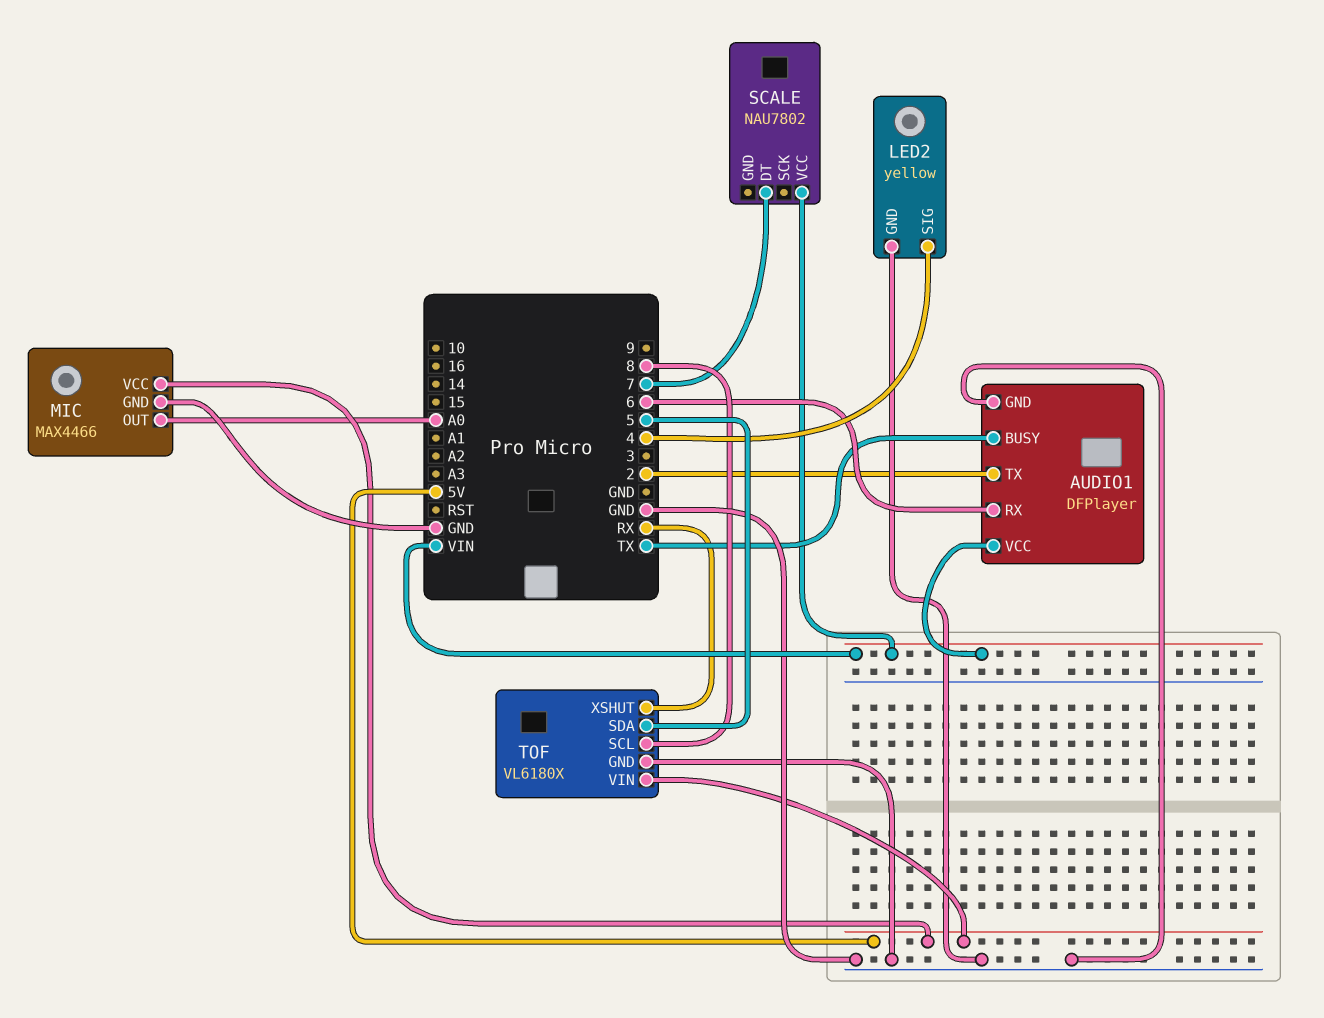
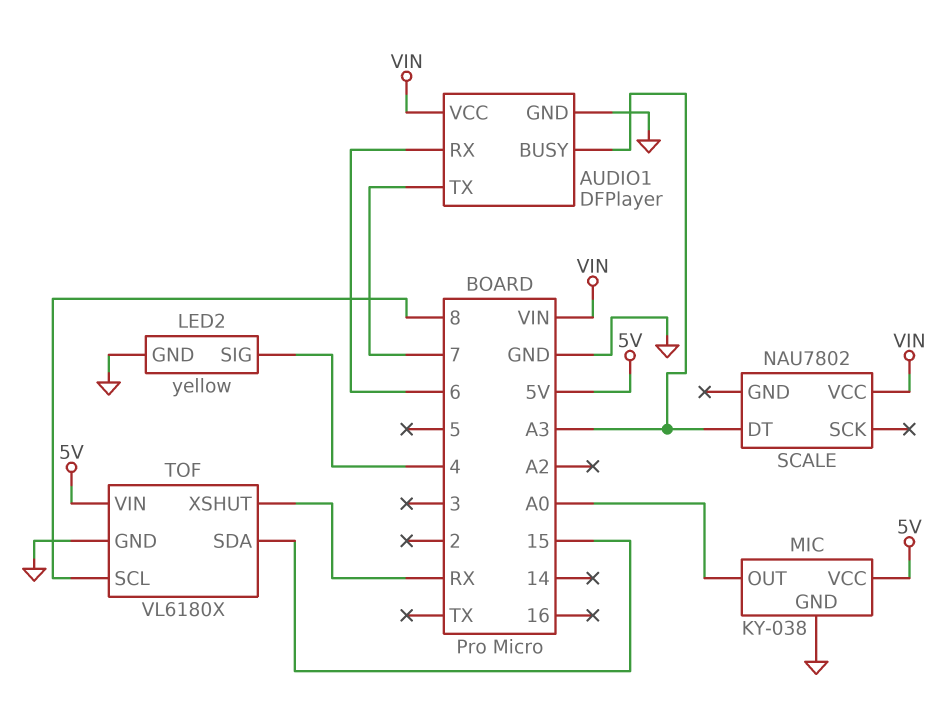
AUDIO1 pin BUSY: TX -> A3
AUDIO1 pin TX: 2 -> 7
MIC: MAX4466 -> KY-038
SCALE pin DT: 7 -> A3
TOF pin SDA: 5 -> 15

